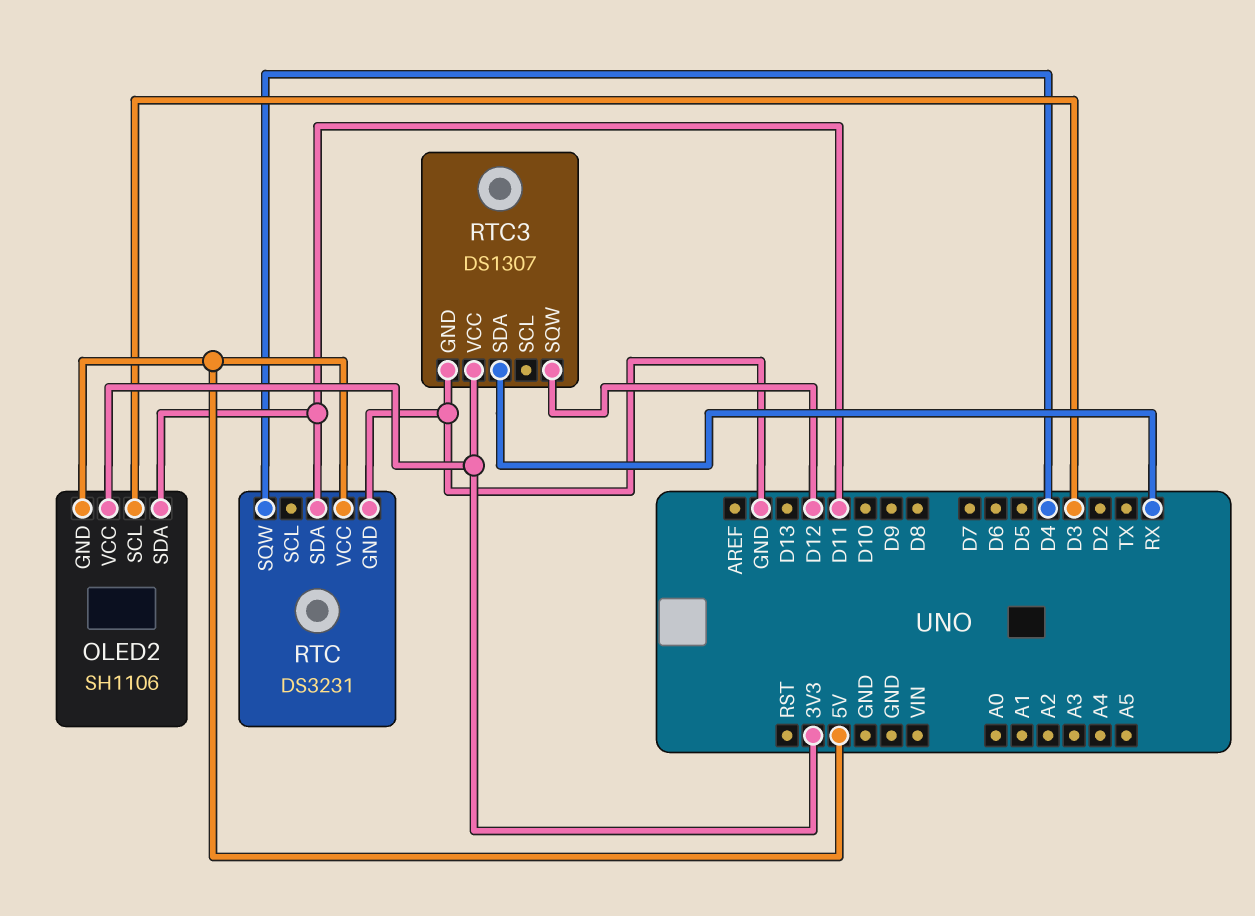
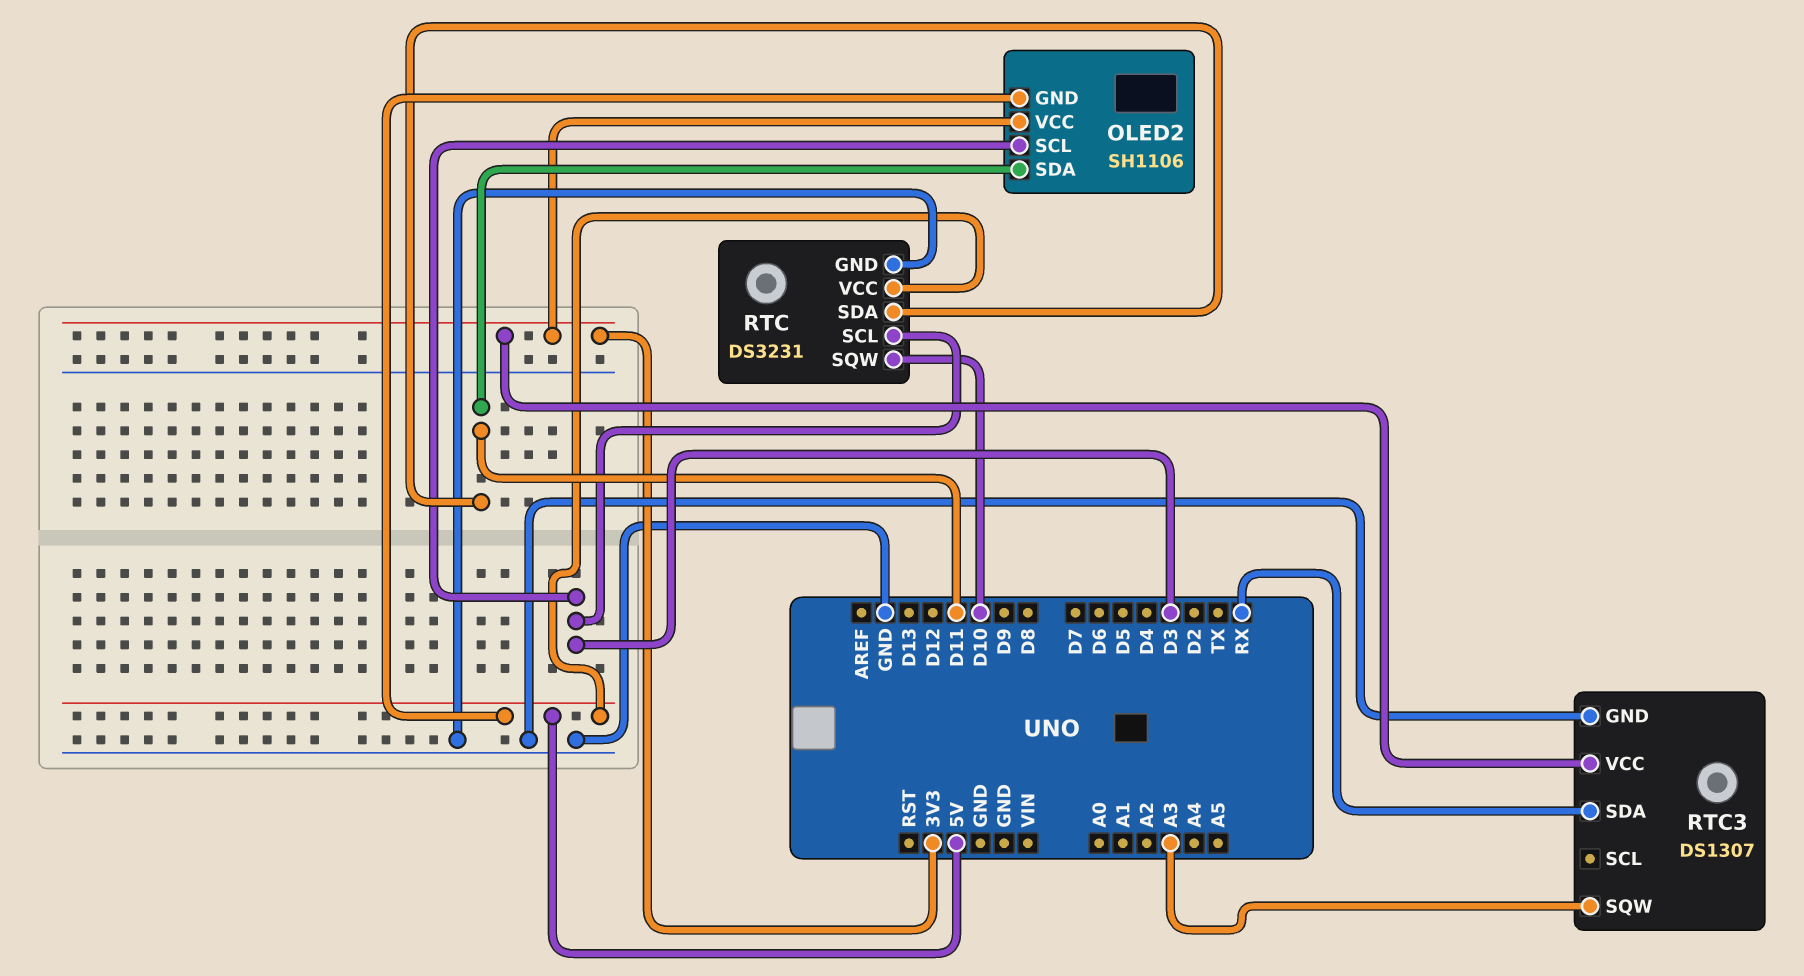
RTC pin SCL: none -> D3
RTC pin SQW: D4 -> D10
RTC3 pin SQW: D12 -> A3

